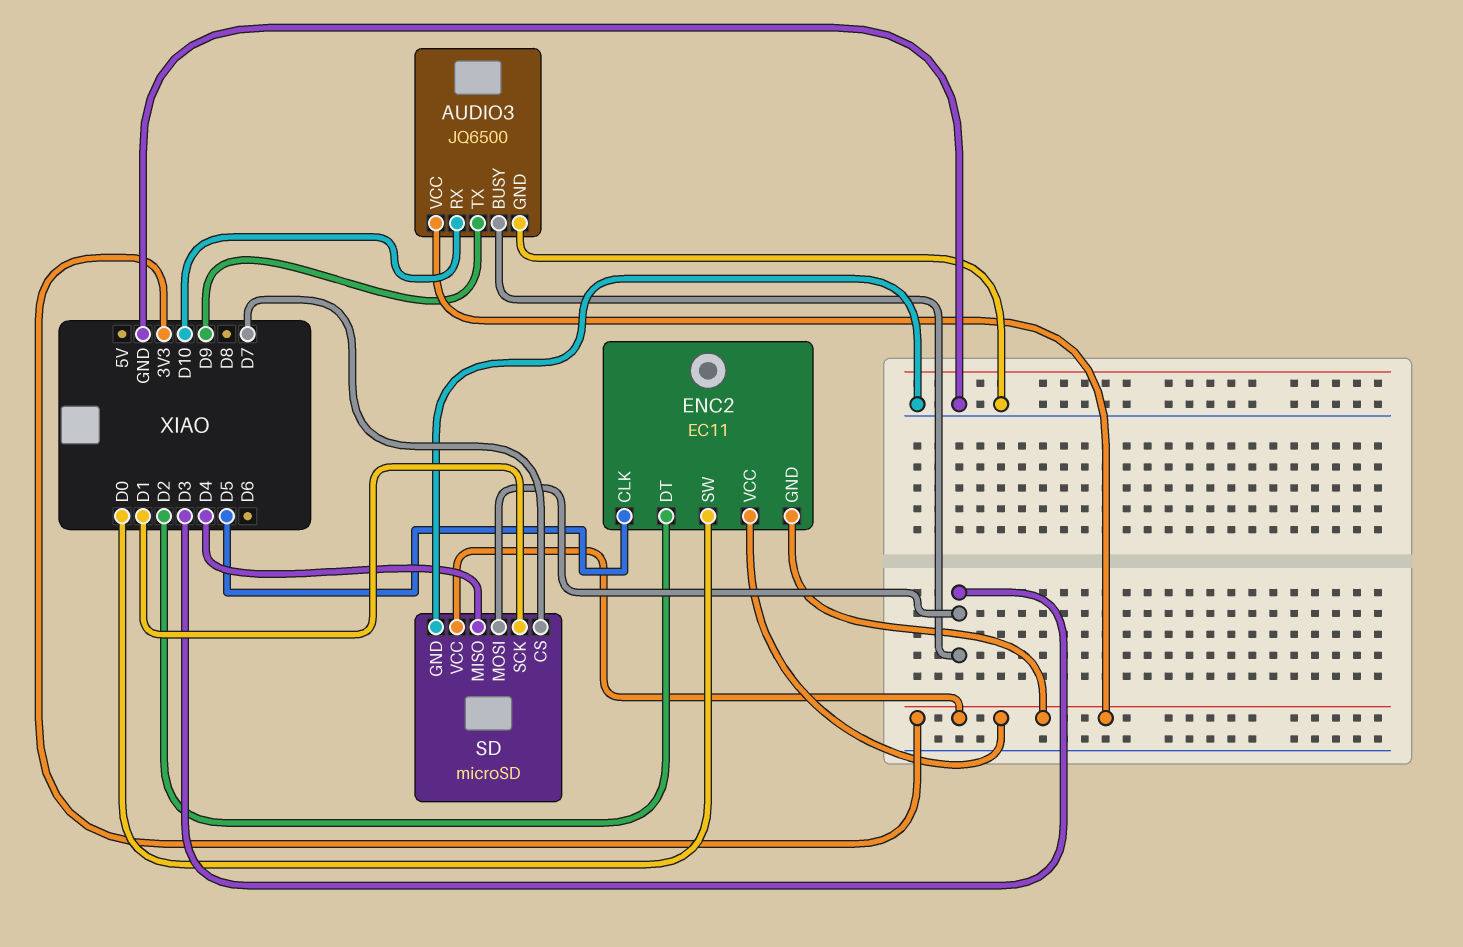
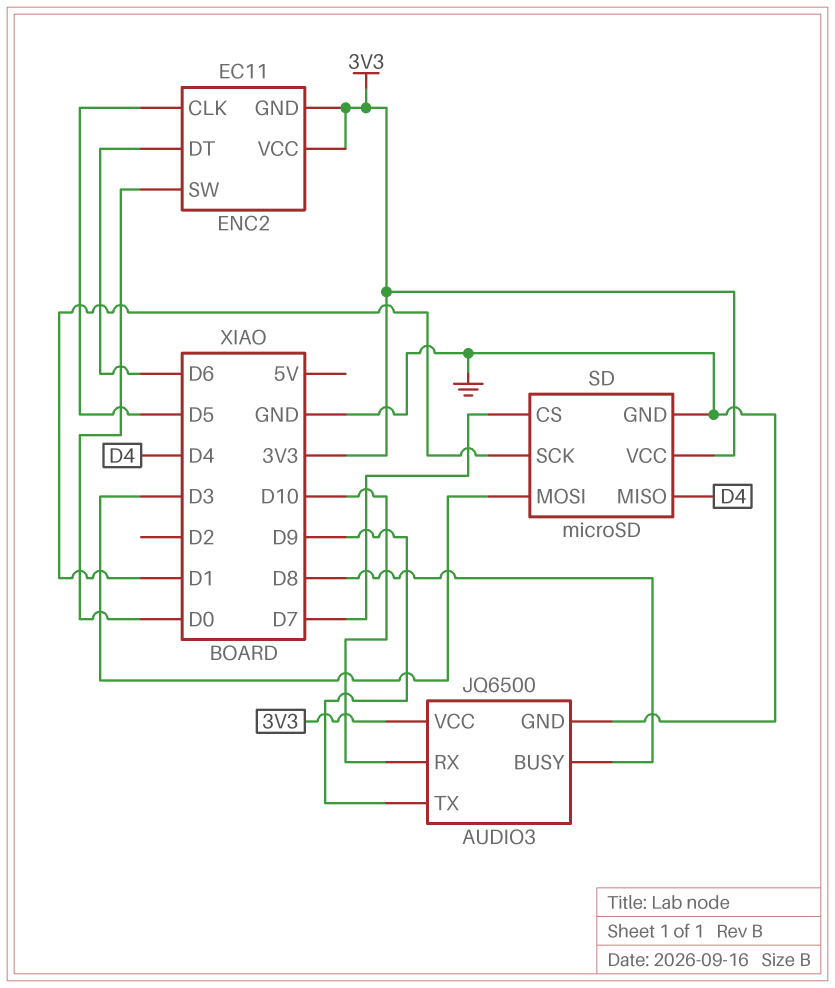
AUDIO3 pin BUSY: D3 -> D8
ENC2 pin DT: D2 -> D6

